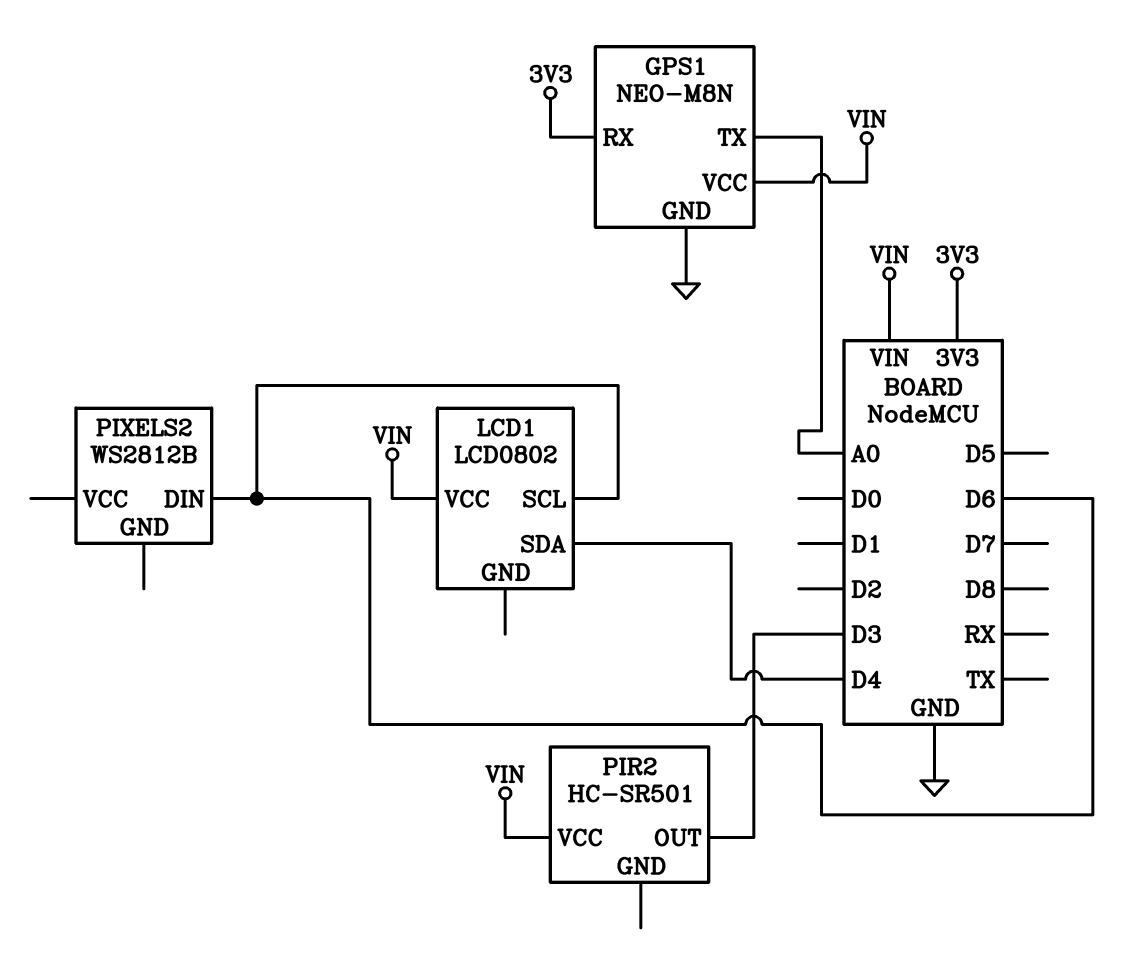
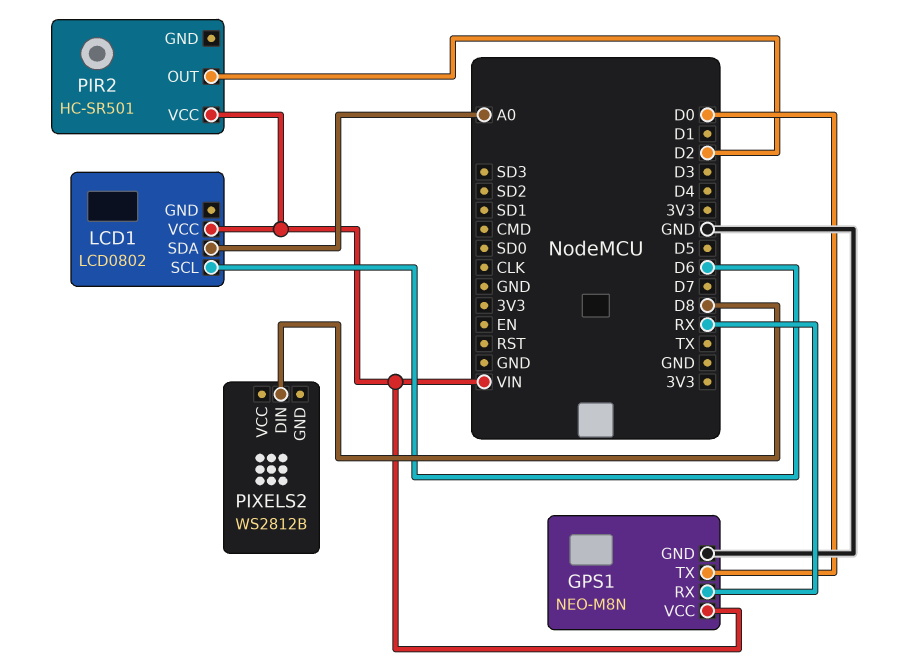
GPS1 pin RX: 3V3 -> RX
GPS1 pin TX: A0 -> D0
LCD1 pin SDA: D4 -> A0
PIR2 pin OUT: D3 -> D2
PIXELS2 pin DIN: D6 -> D8

